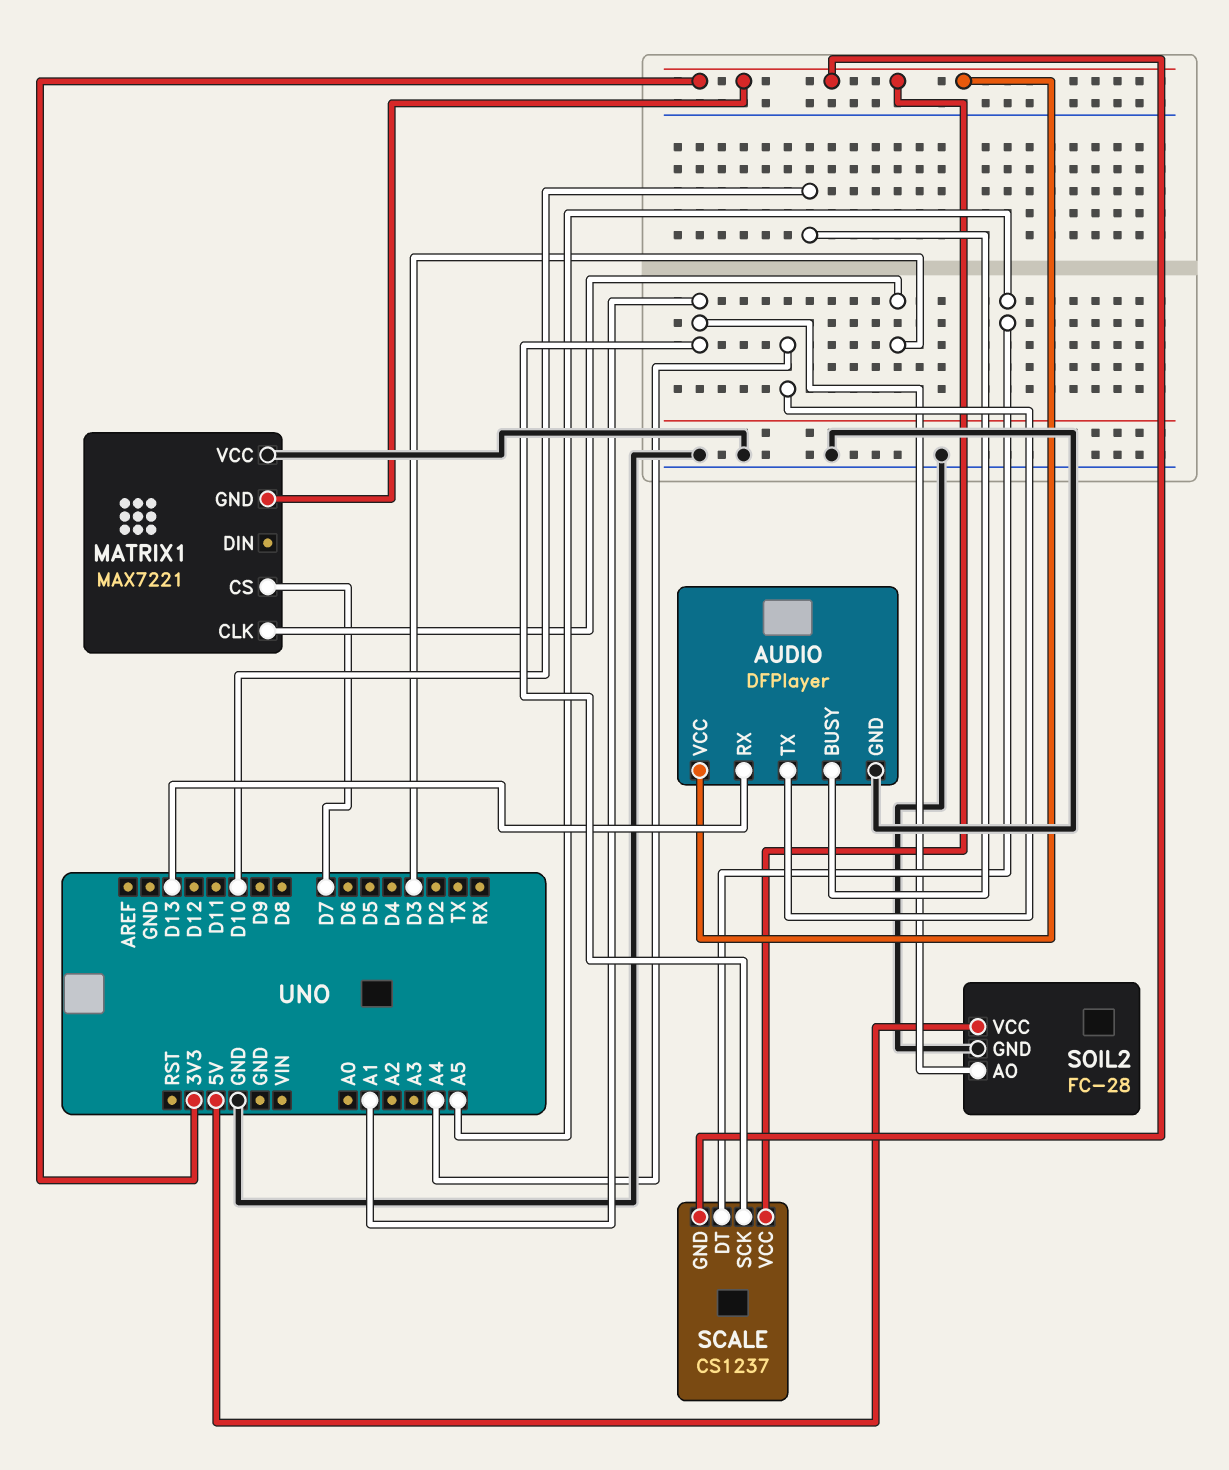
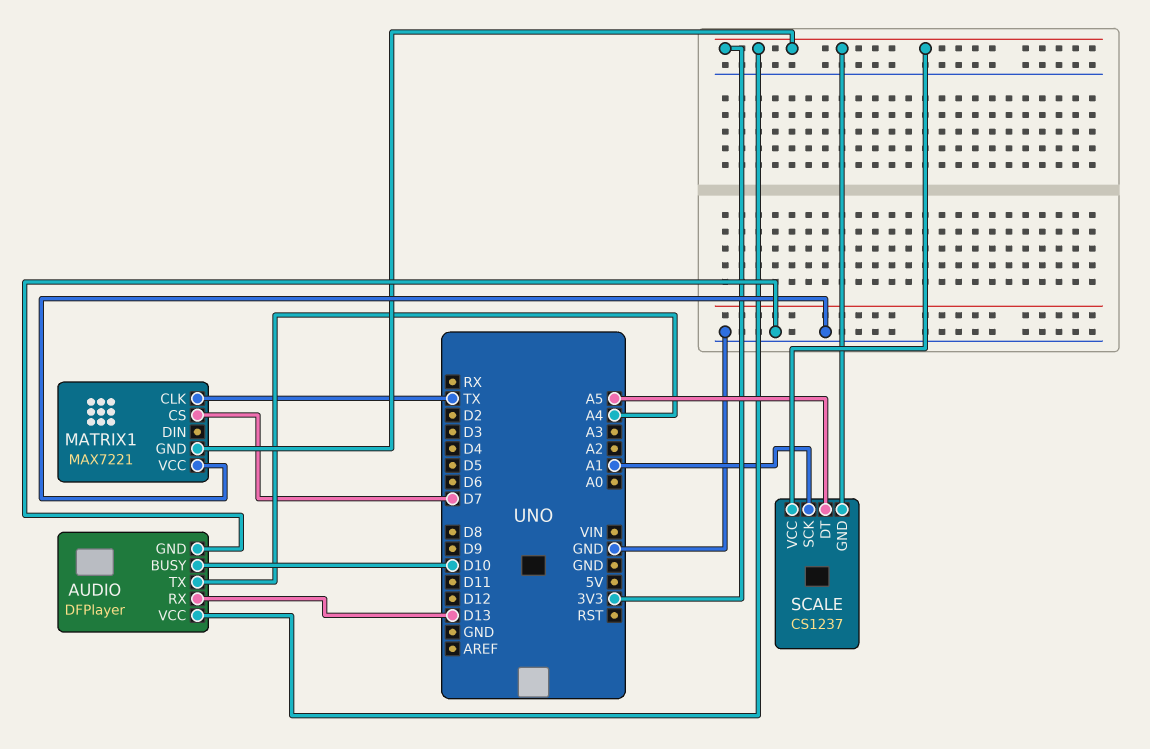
MATRIX1 pin CLK: D3 -> TX
SOIL2: FC-28 -> none
SOIL2 pin AO: A1 -> none
SOIL2 pin GND: GND -> none
SOIL2 pin VCC: 5V -> none

